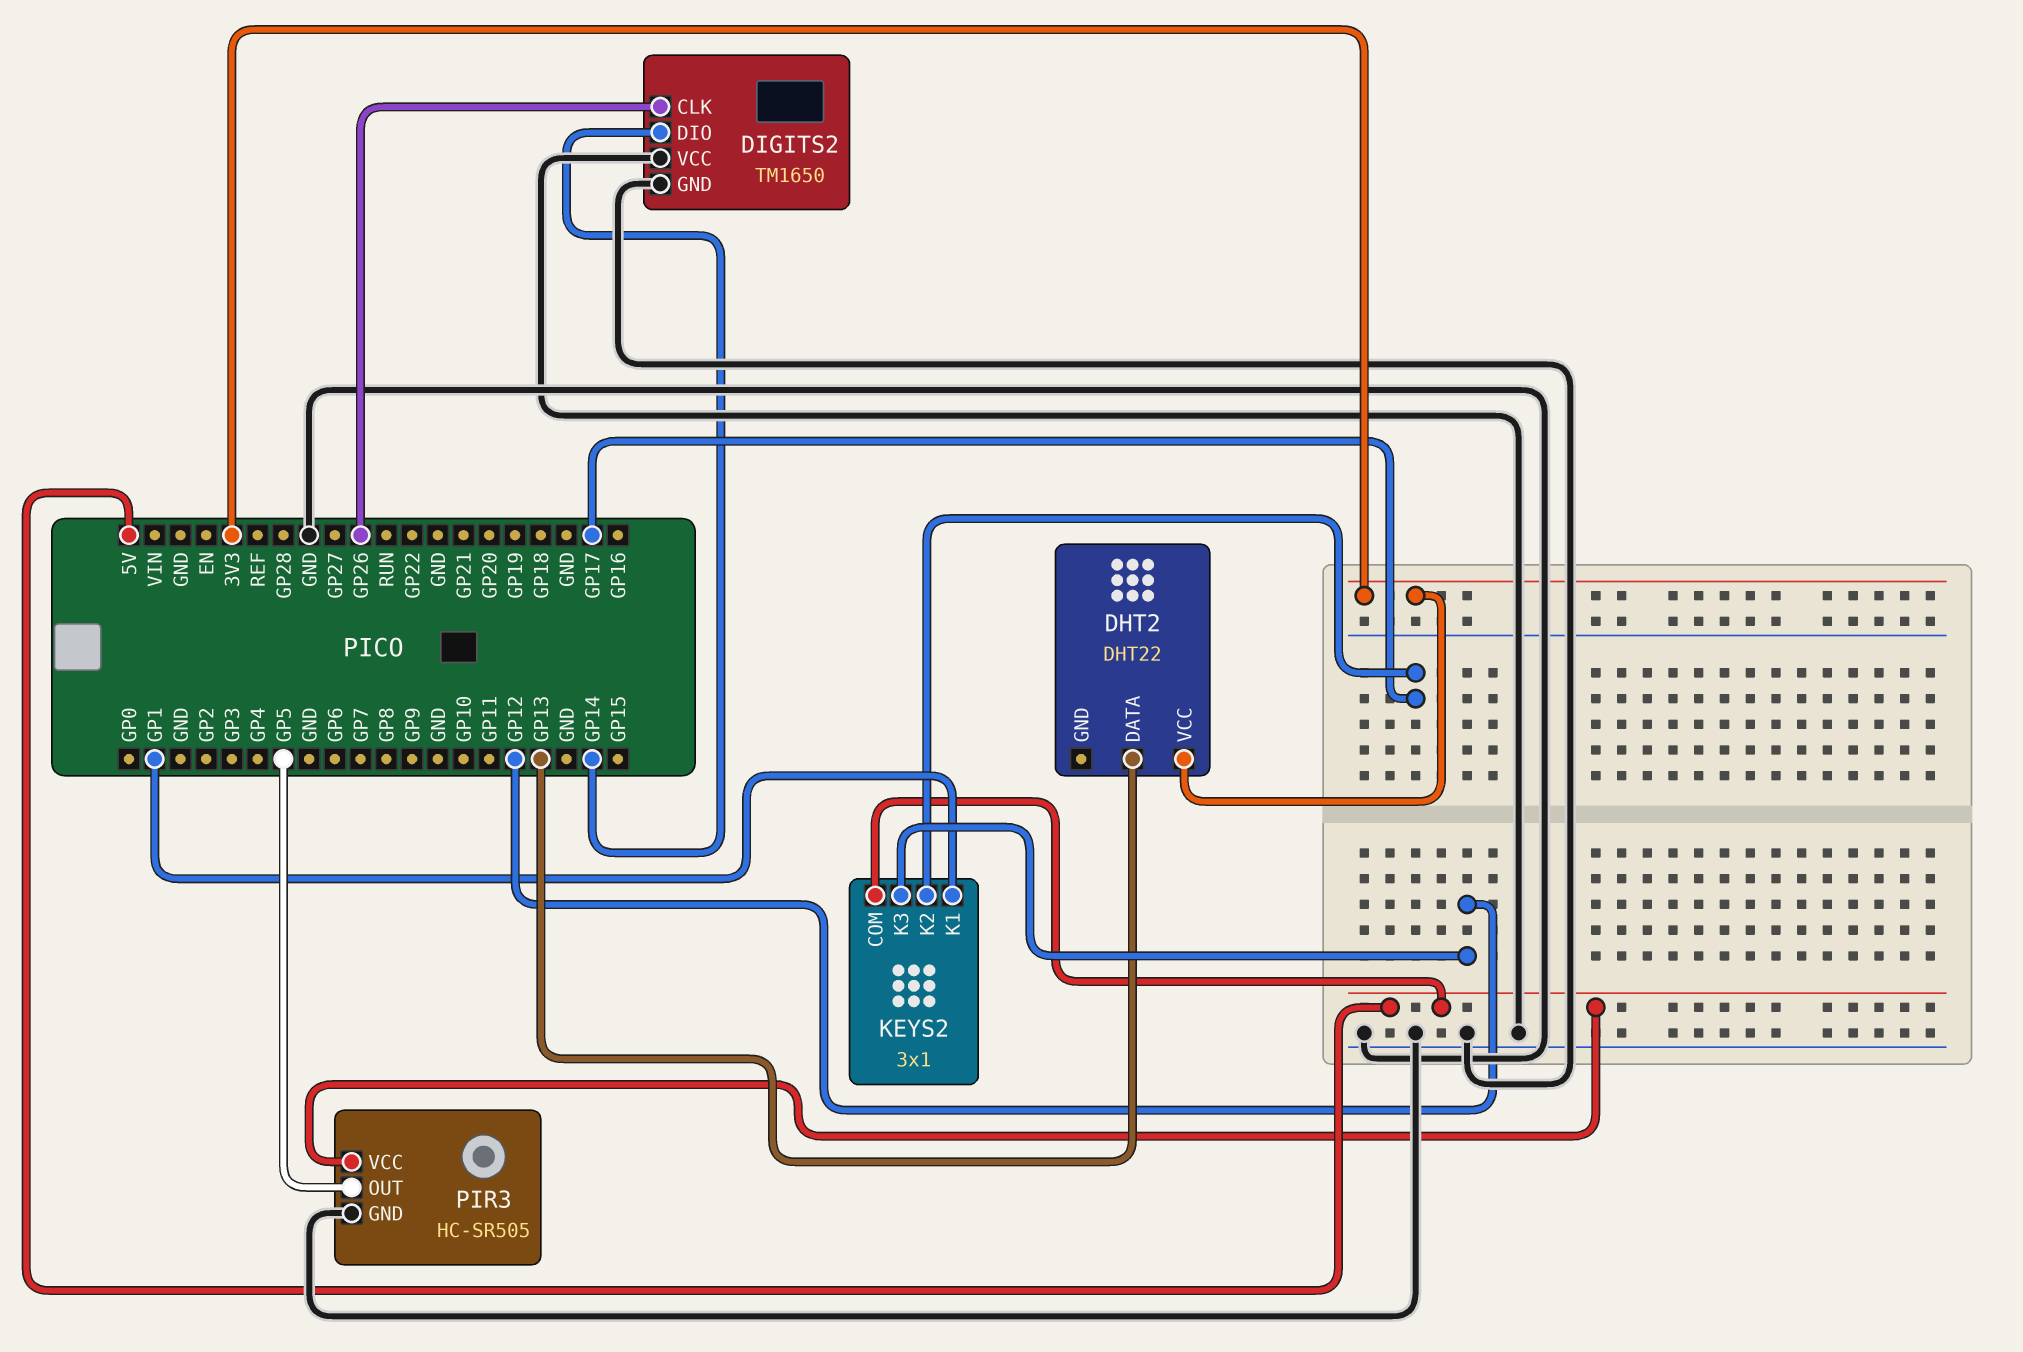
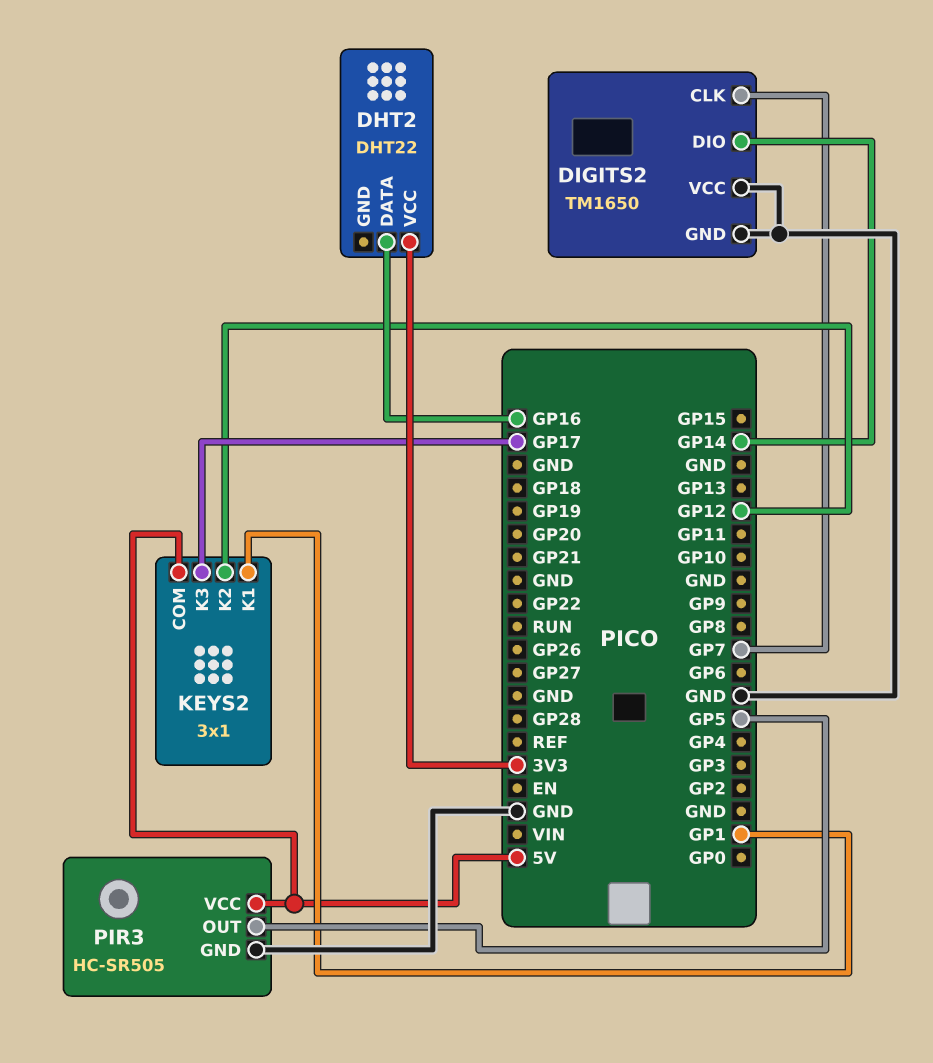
DHT2 pin DATA: GP13 -> GP16
DIGITS2 pin CLK: GP26 -> GP7
KEYS2 pin K2: GP17 -> GP12
KEYS2 pin K3: GP12 -> GP17

